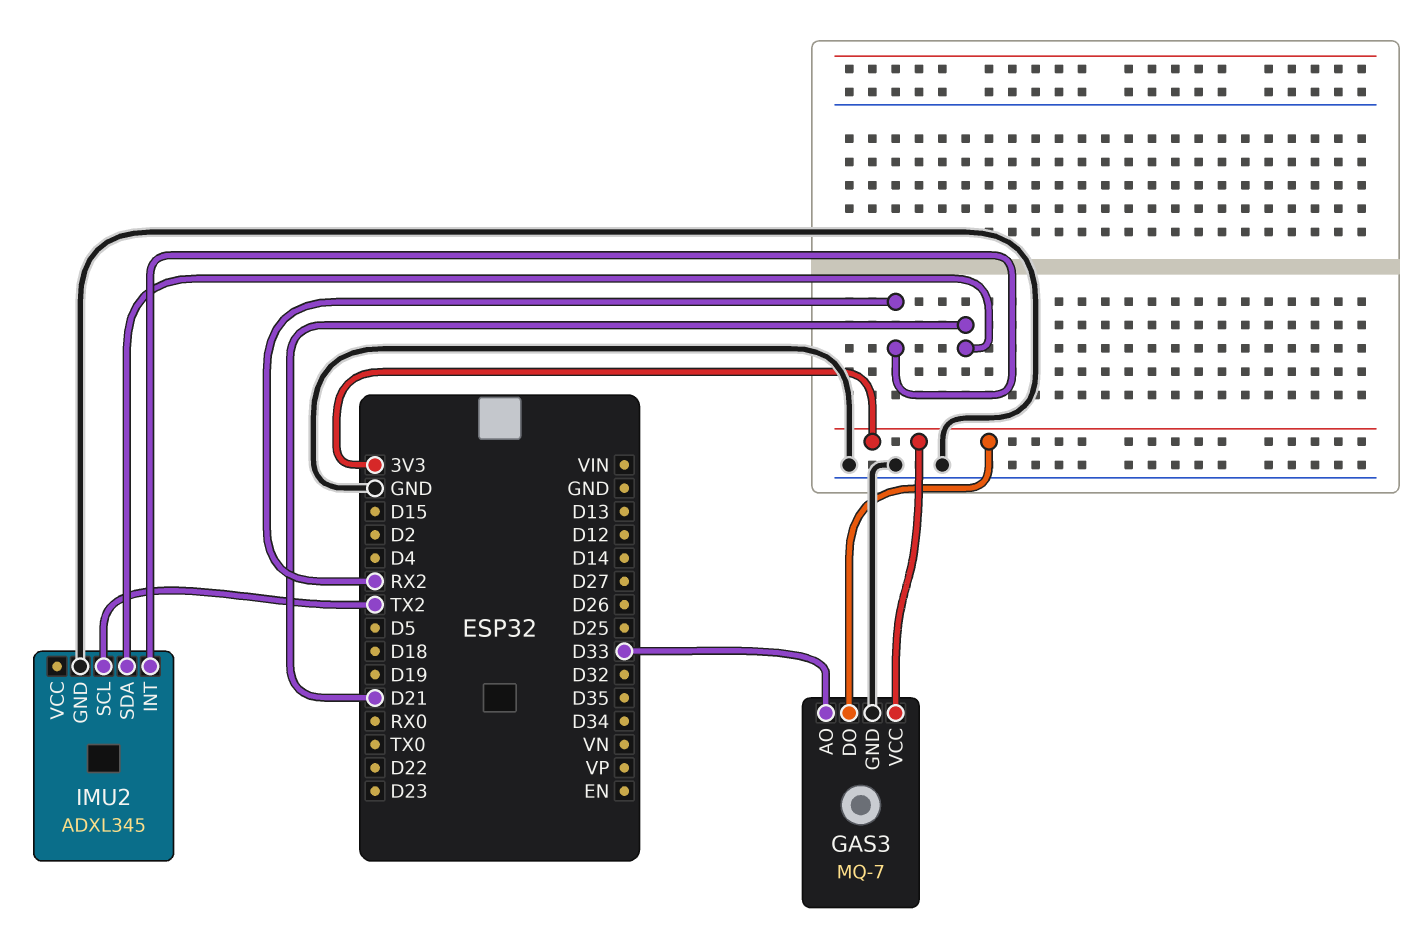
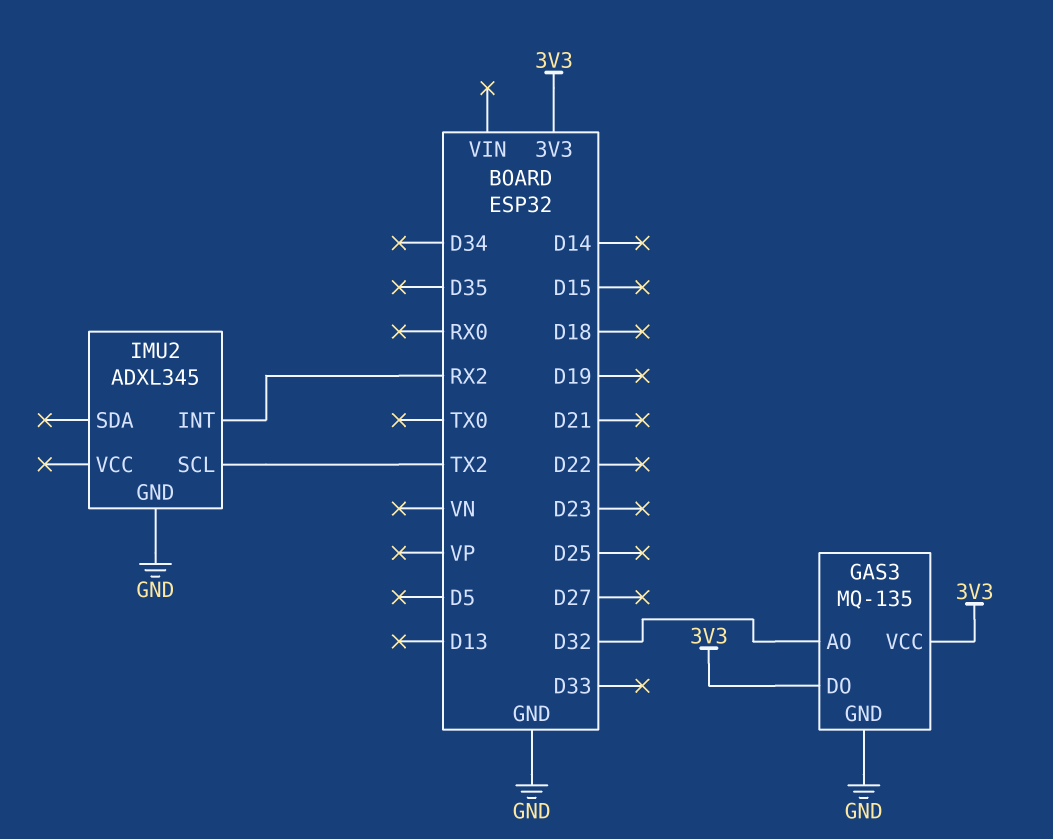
GAS3: MQ-7 -> MQ-135
GAS3 pin AO: D33 -> D32
IMU2 pin SDA: D21 -> none

